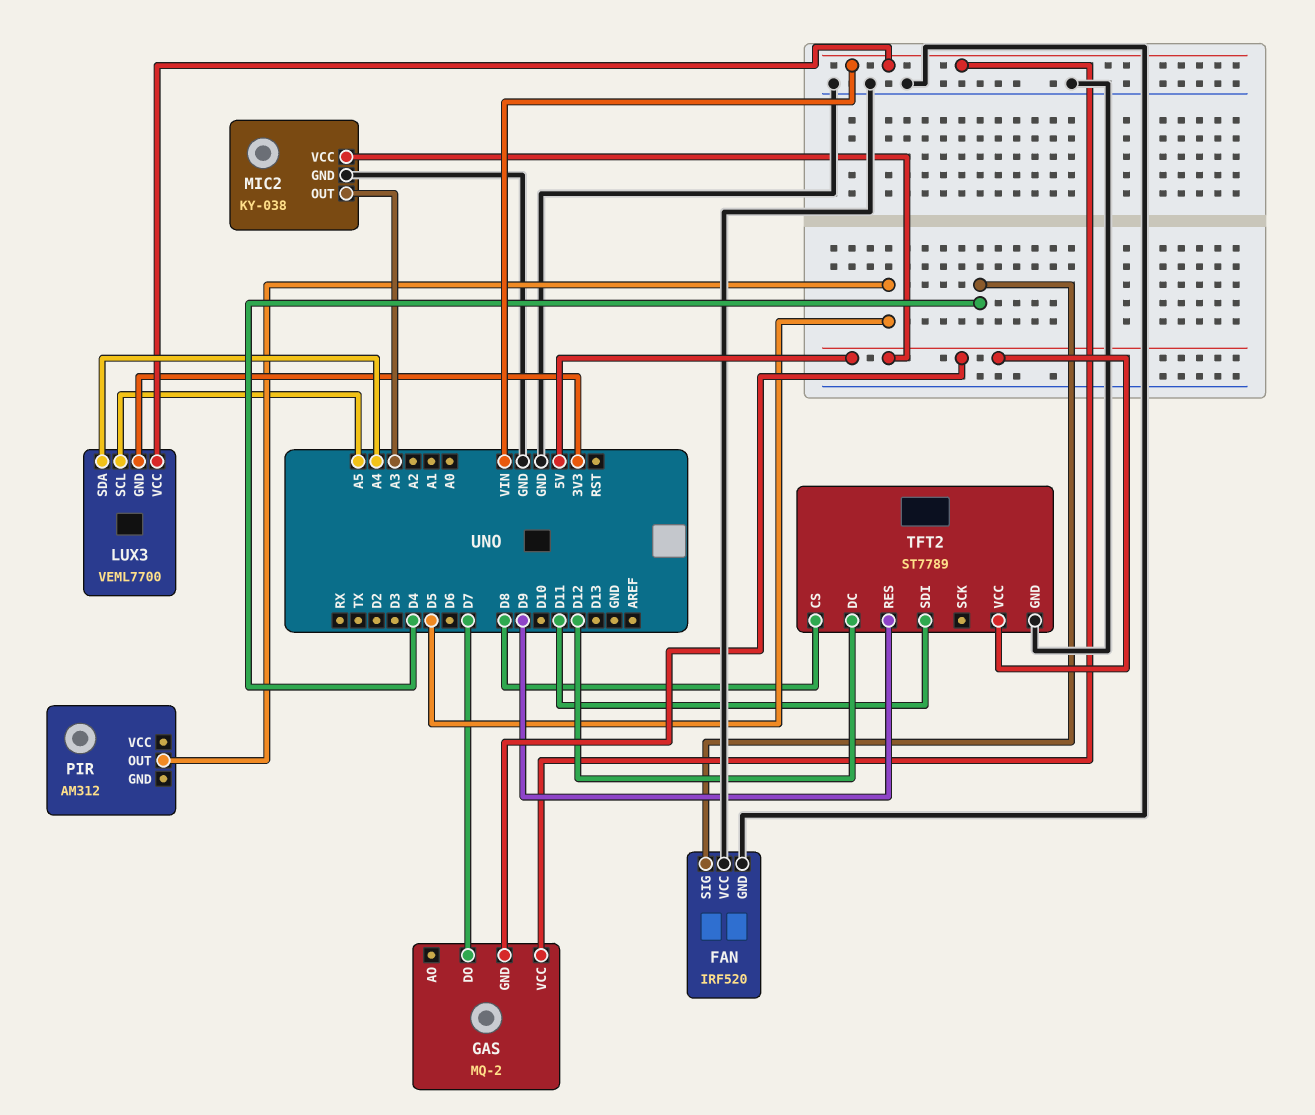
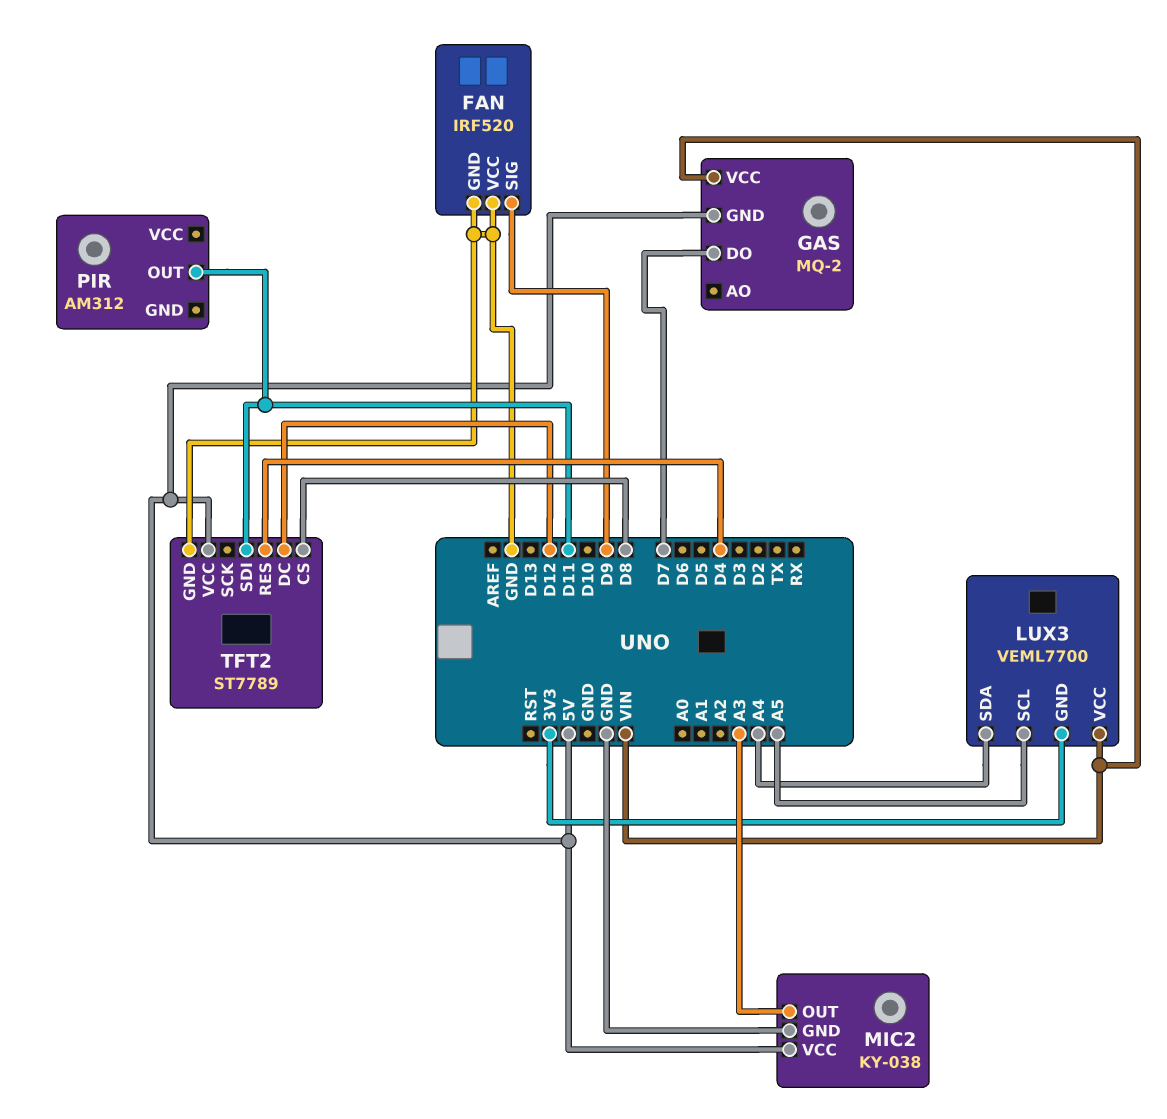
FAN pin SIG: D4 -> D9
PIR pin OUT: D5 -> D11
TFT2 pin RES: D9 -> D4

